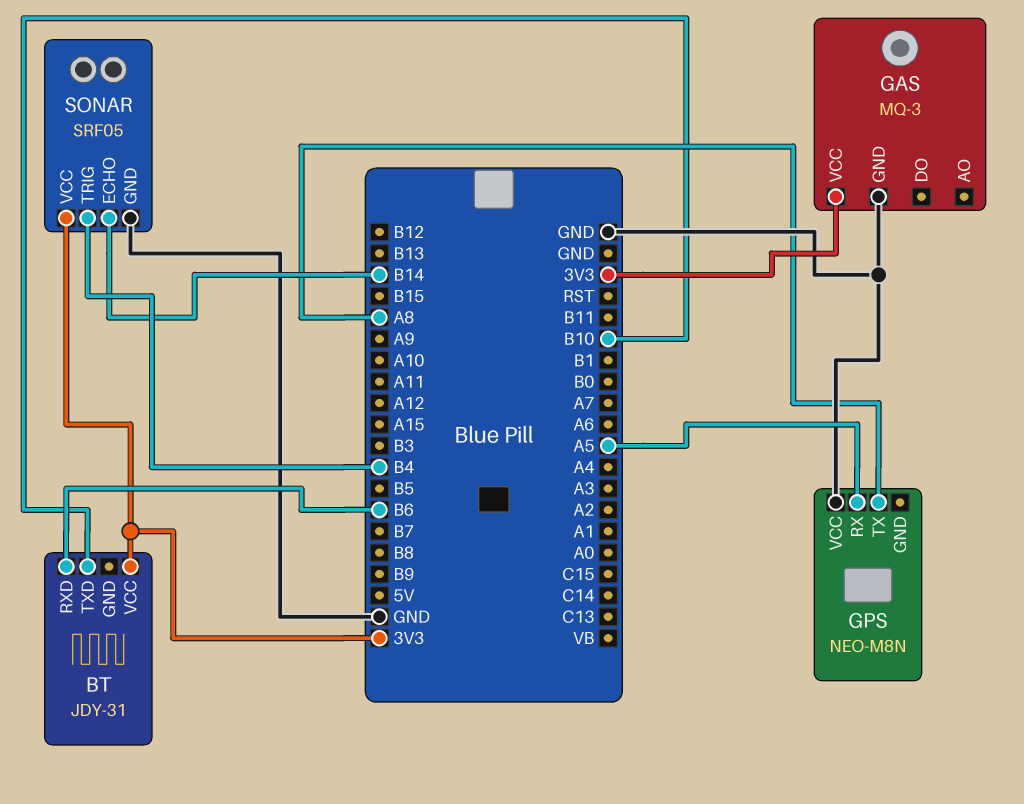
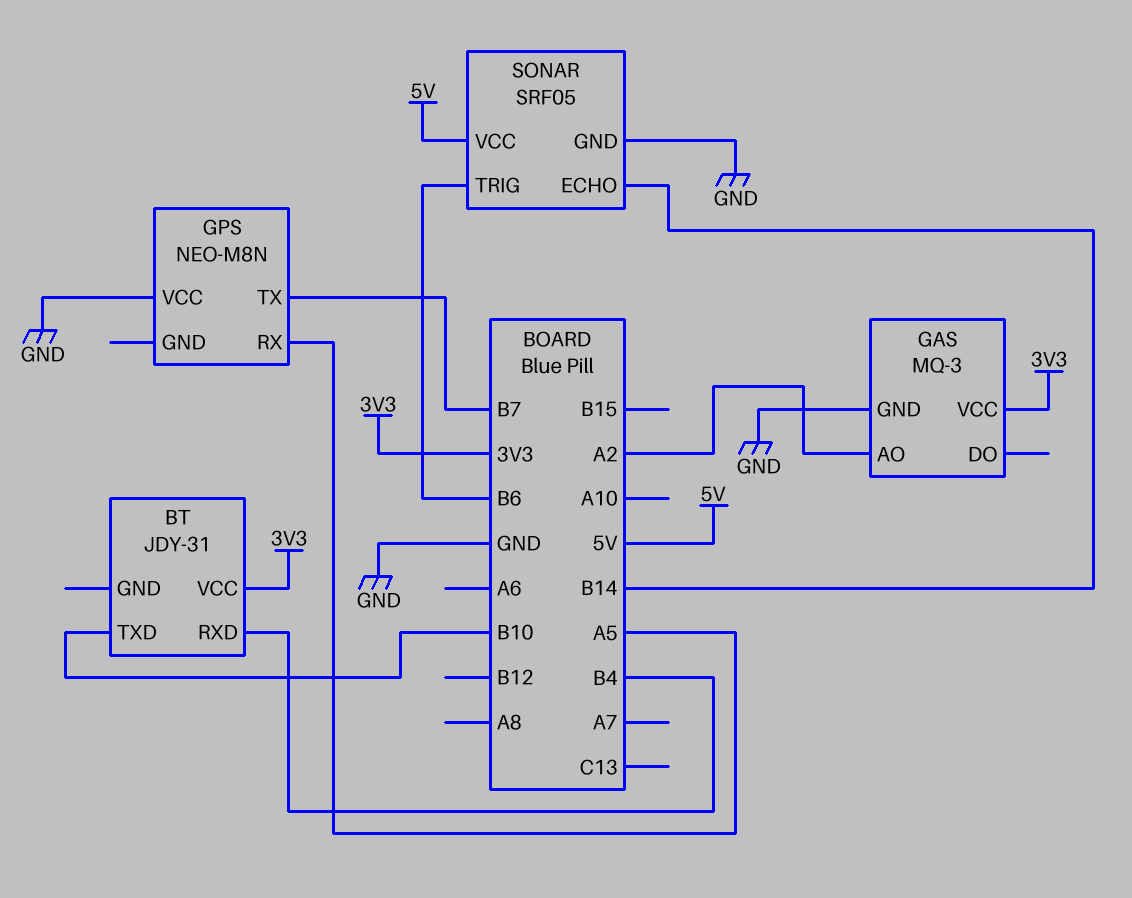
BT pin RXD: B6 -> B4
GAS pin AO: none -> A2
GPS pin TX: A8 -> B7
SONAR pin TRIG: B4 -> B6
SONAR pin VCC: 3V3 -> 5V

